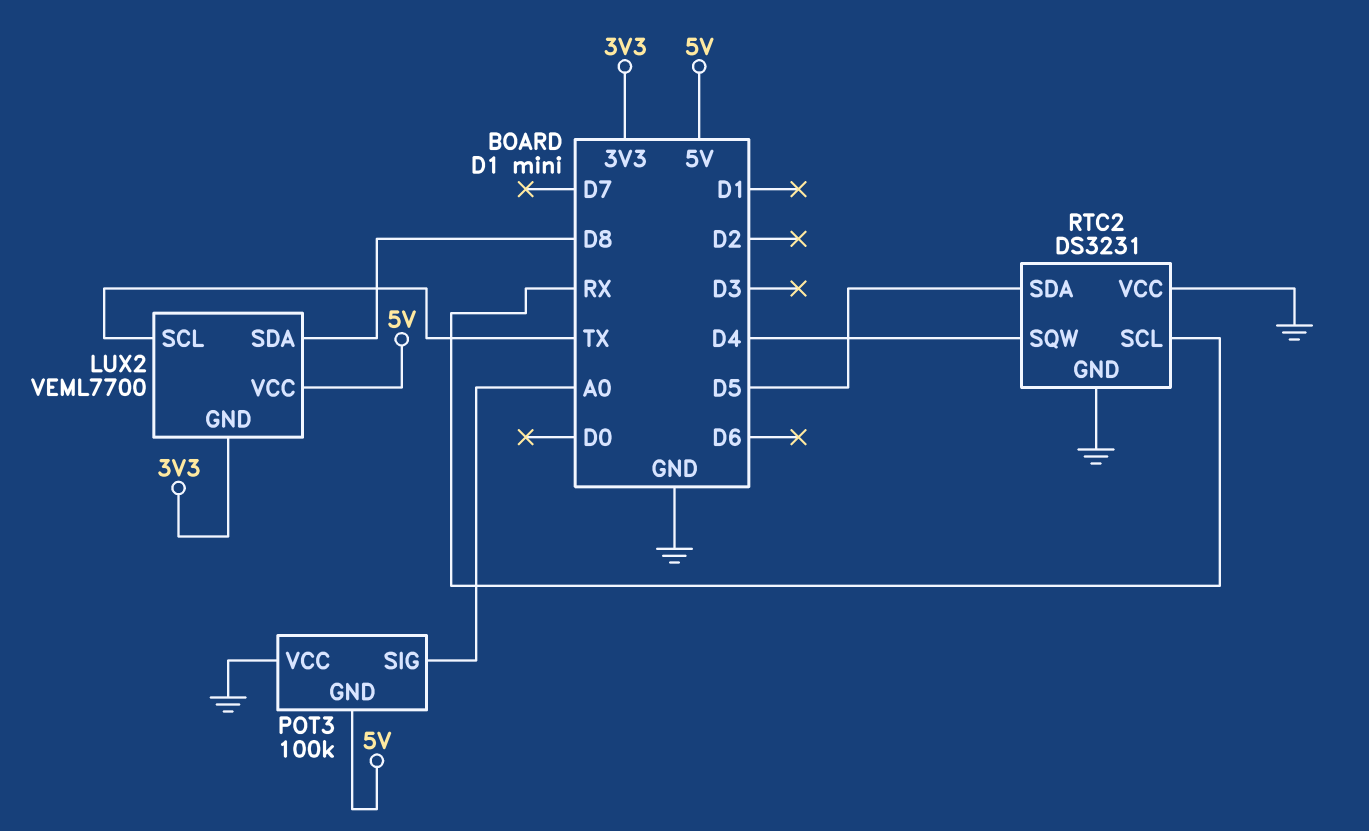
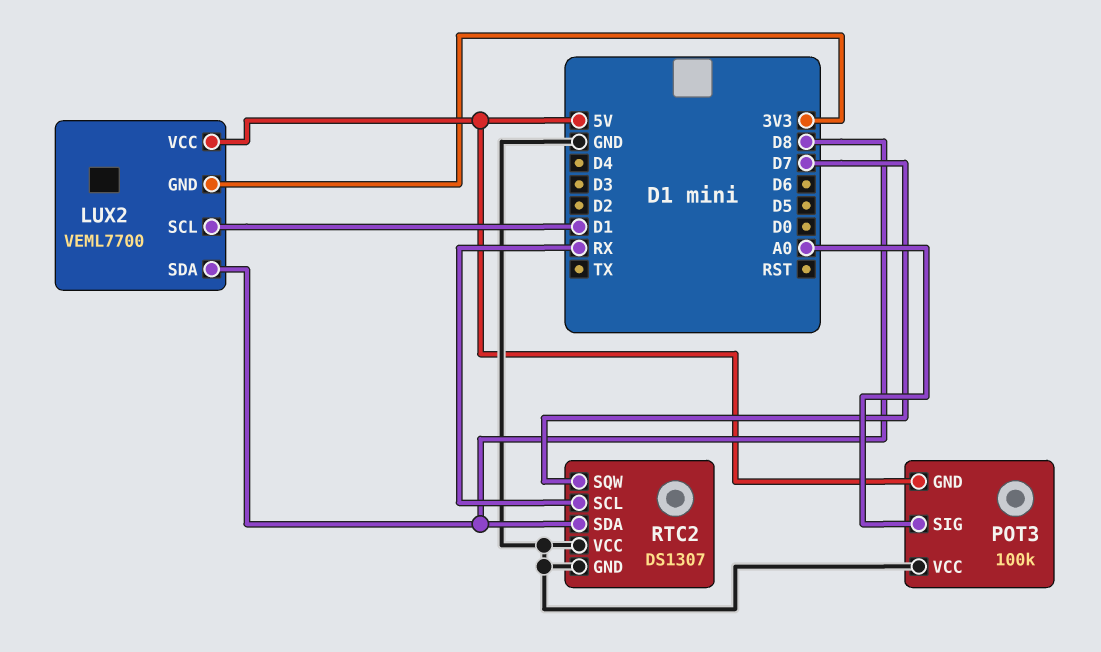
LUX2 pin SCL: TX -> D1
RTC2: DS3231 -> DS1307
RTC2 pin SDA: D5 -> D8
RTC2 pin SQW: D4 -> D7

